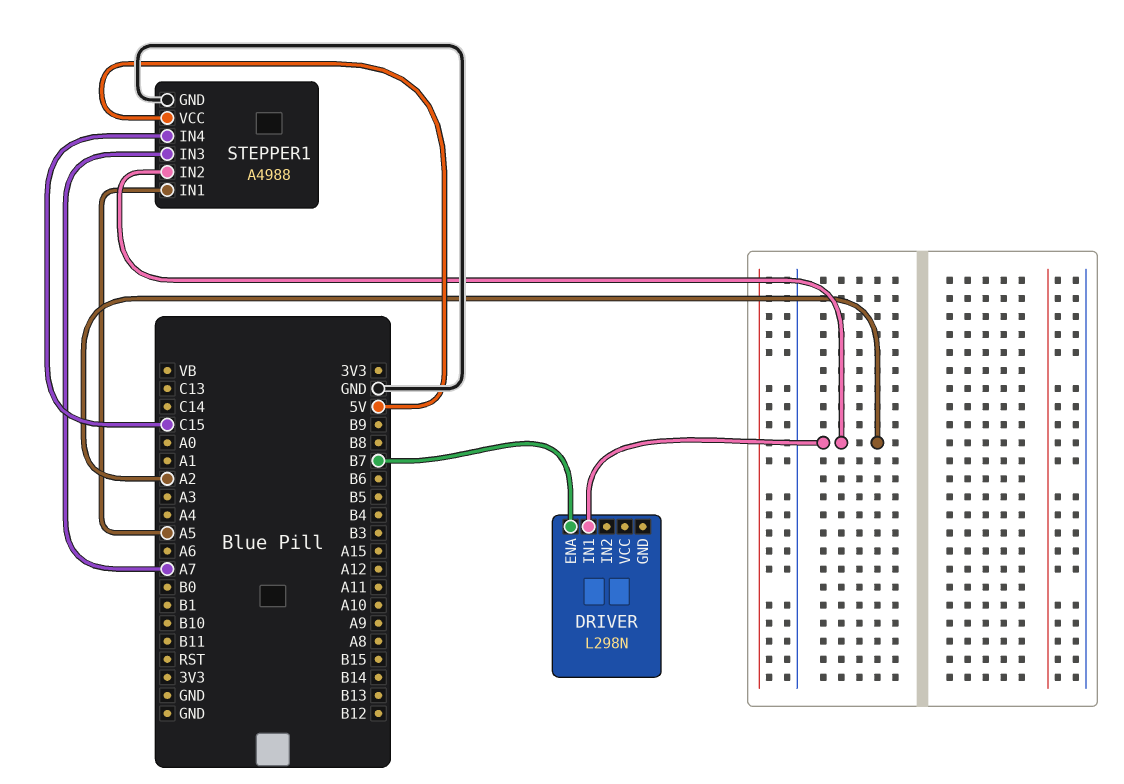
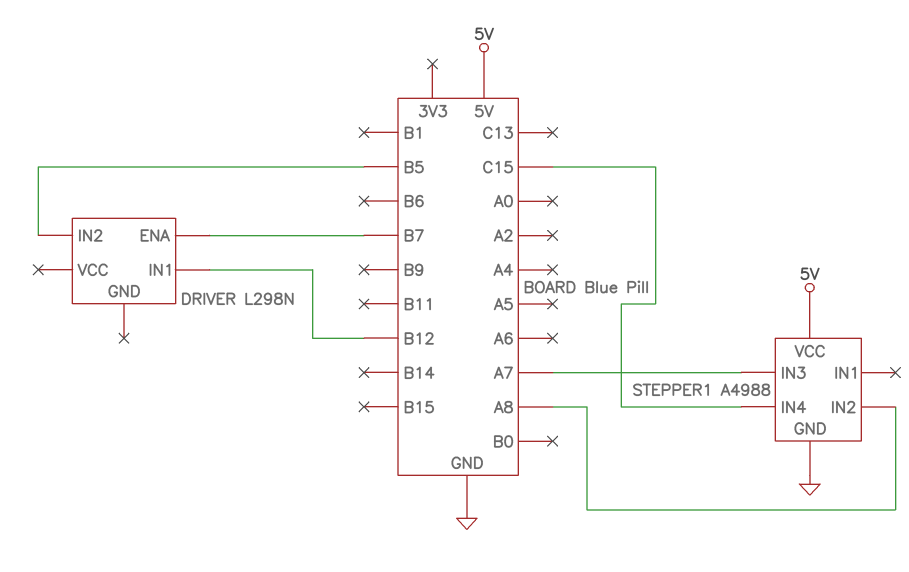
DRIVER pin IN1: A2 -> B12
DRIVER pin IN2: none -> B5
STEPPER1 pin IN1: A5 -> none
STEPPER1 pin IN2: A2 -> A8

